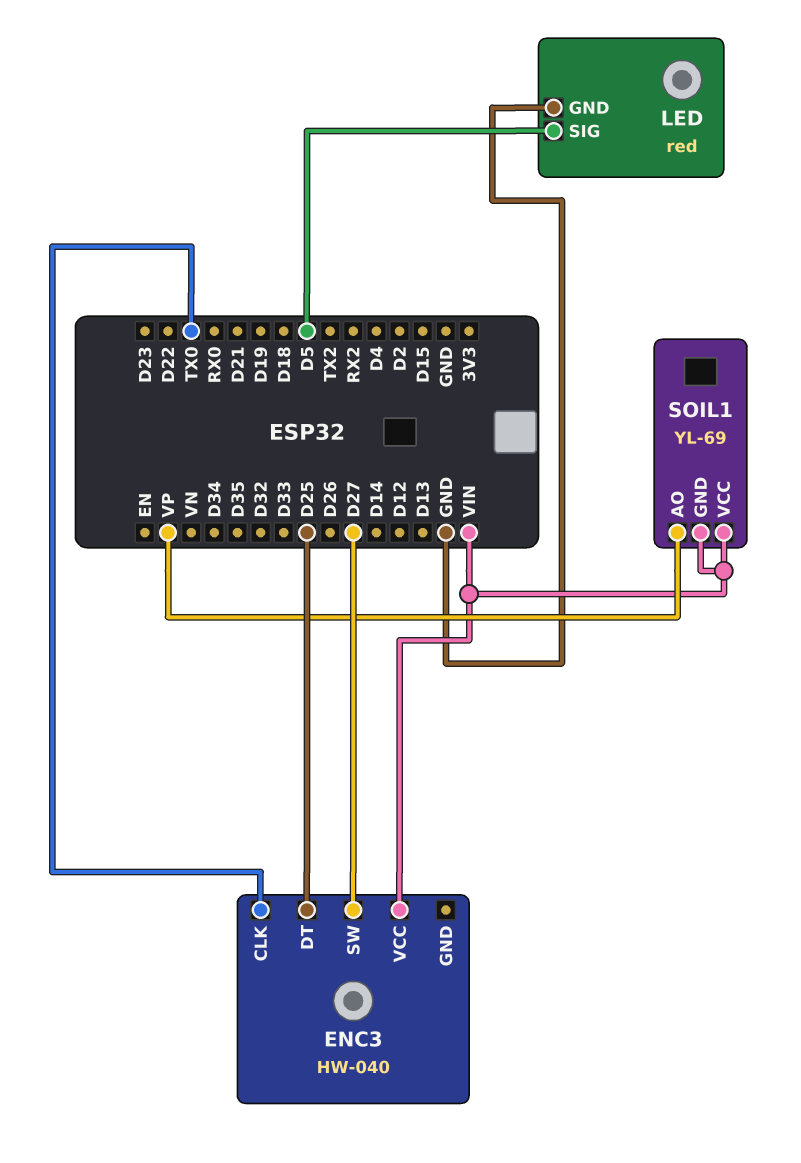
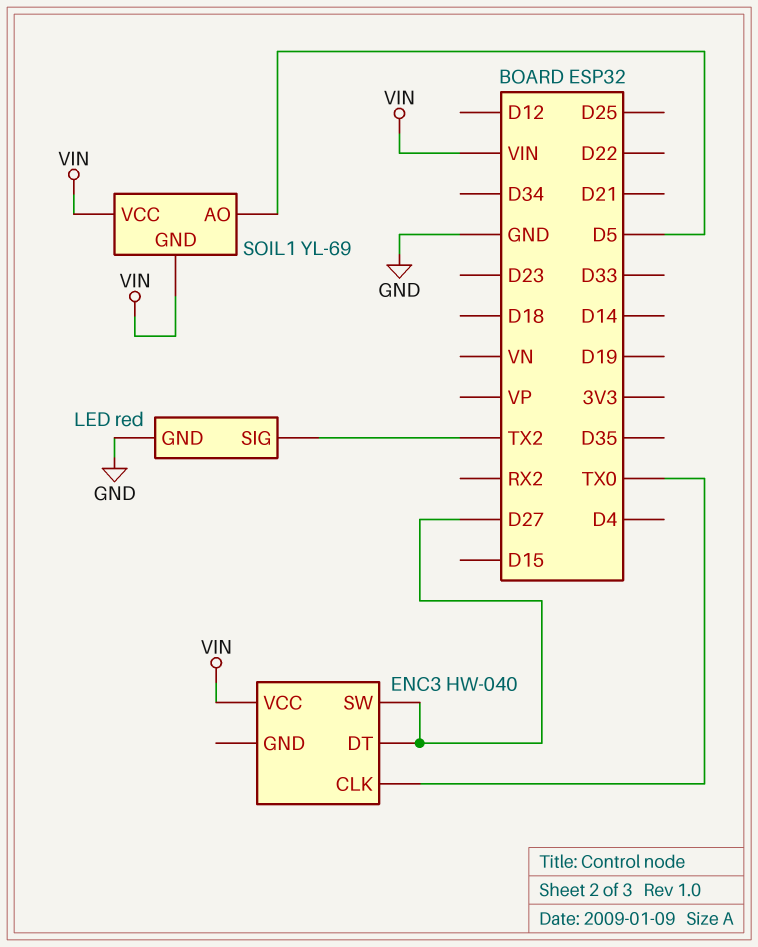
ENC3 pin DT: D25 -> D27
LED pin SIG: D5 -> TX2
SOIL1 pin AO: VP -> D5

